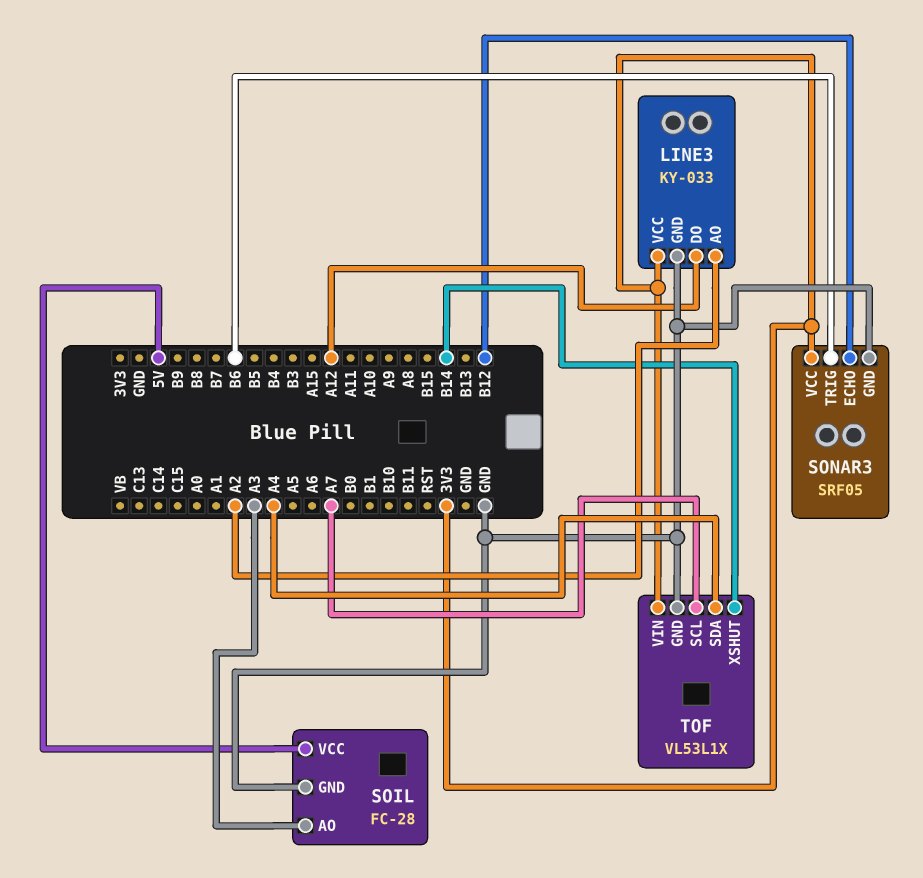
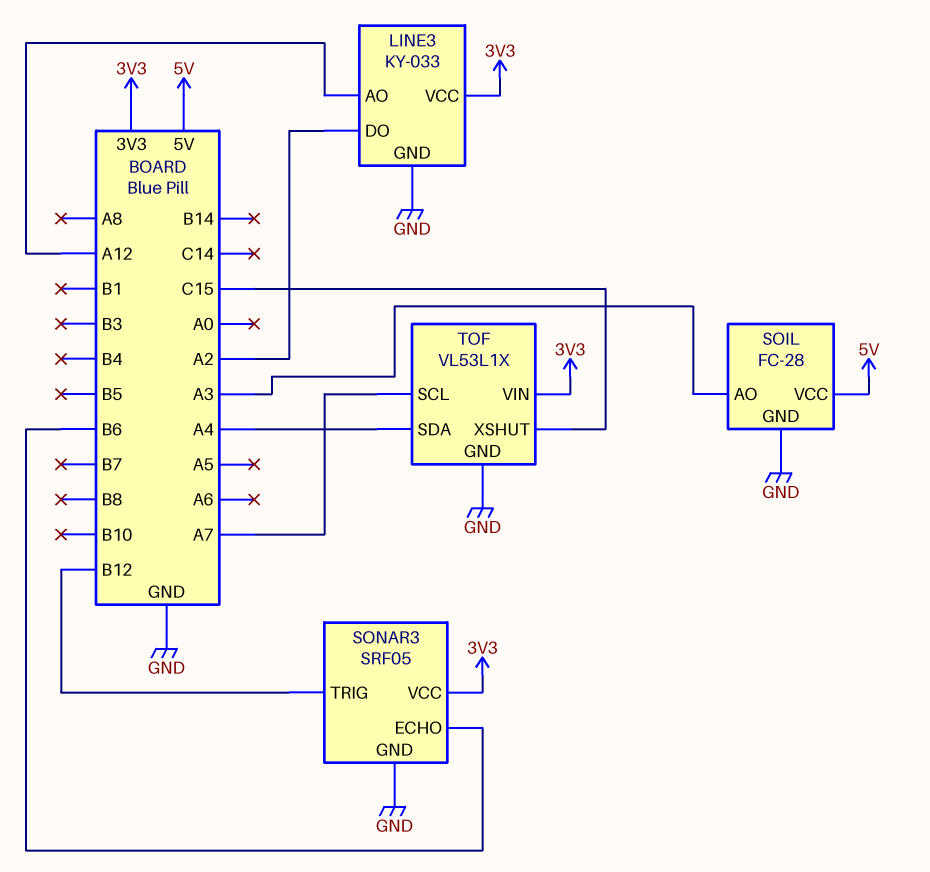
LINE3 pin AO: A2 -> A12
LINE3 pin DO: A12 -> A2
SONAR3 pin ECHO: B12 -> B6
SONAR3 pin TRIG: B6 -> B12
TOF pin XSHUT: B14 -> C15

